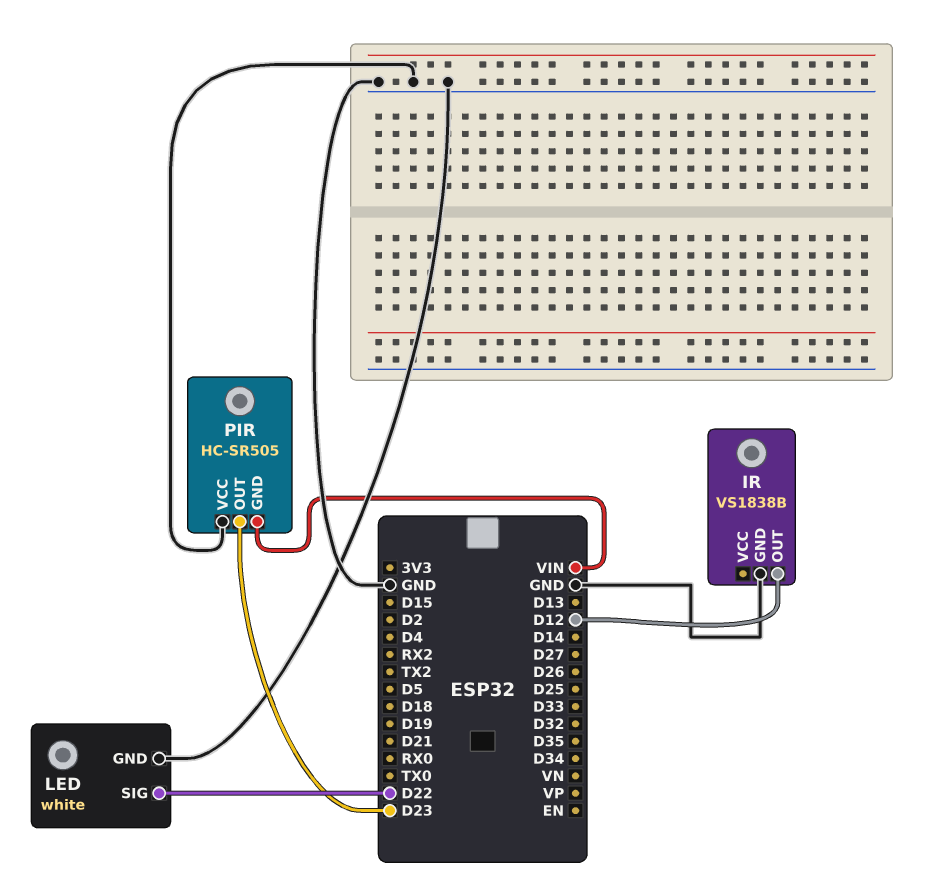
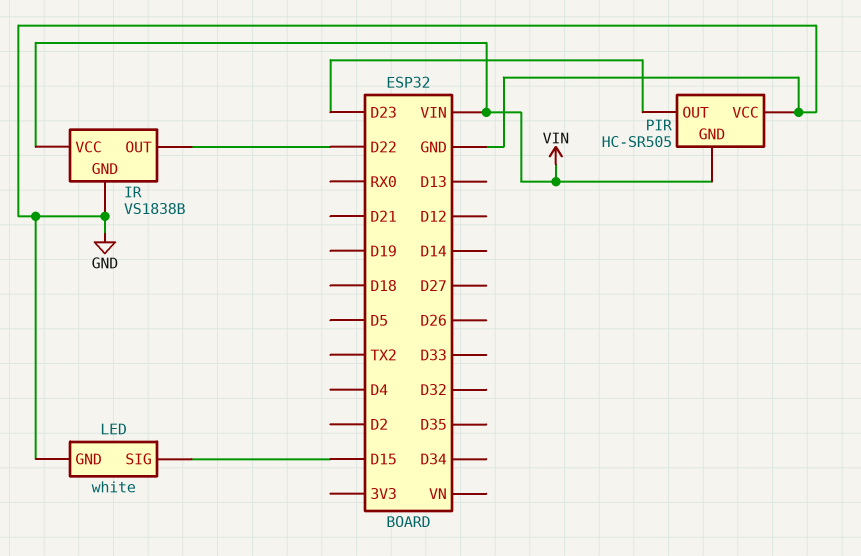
IR pin OUT: D12 -> D22
IR pin VCC: none -> VIN
LED pin SIG: D22 -> D15

